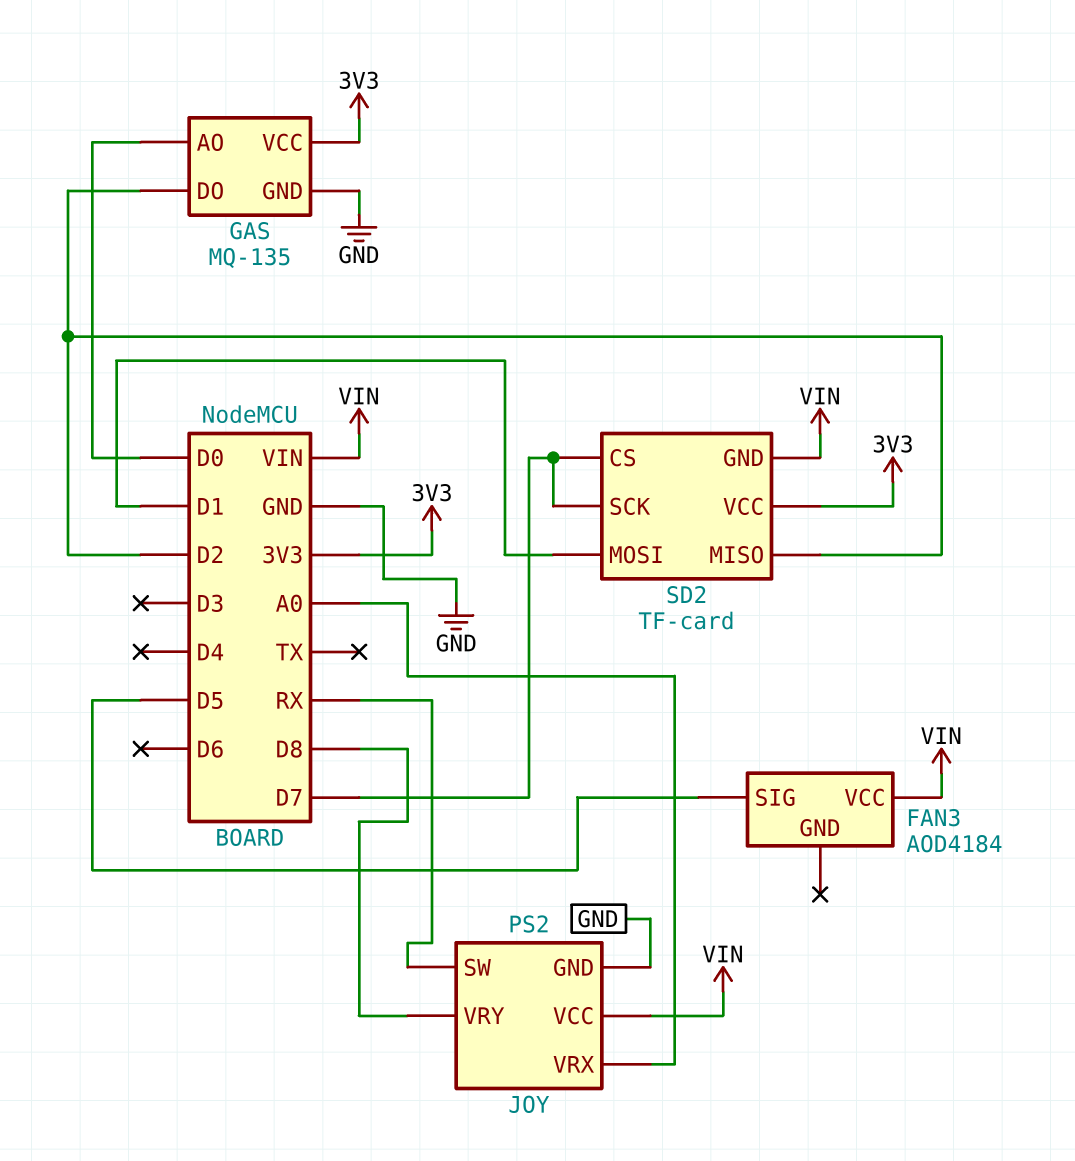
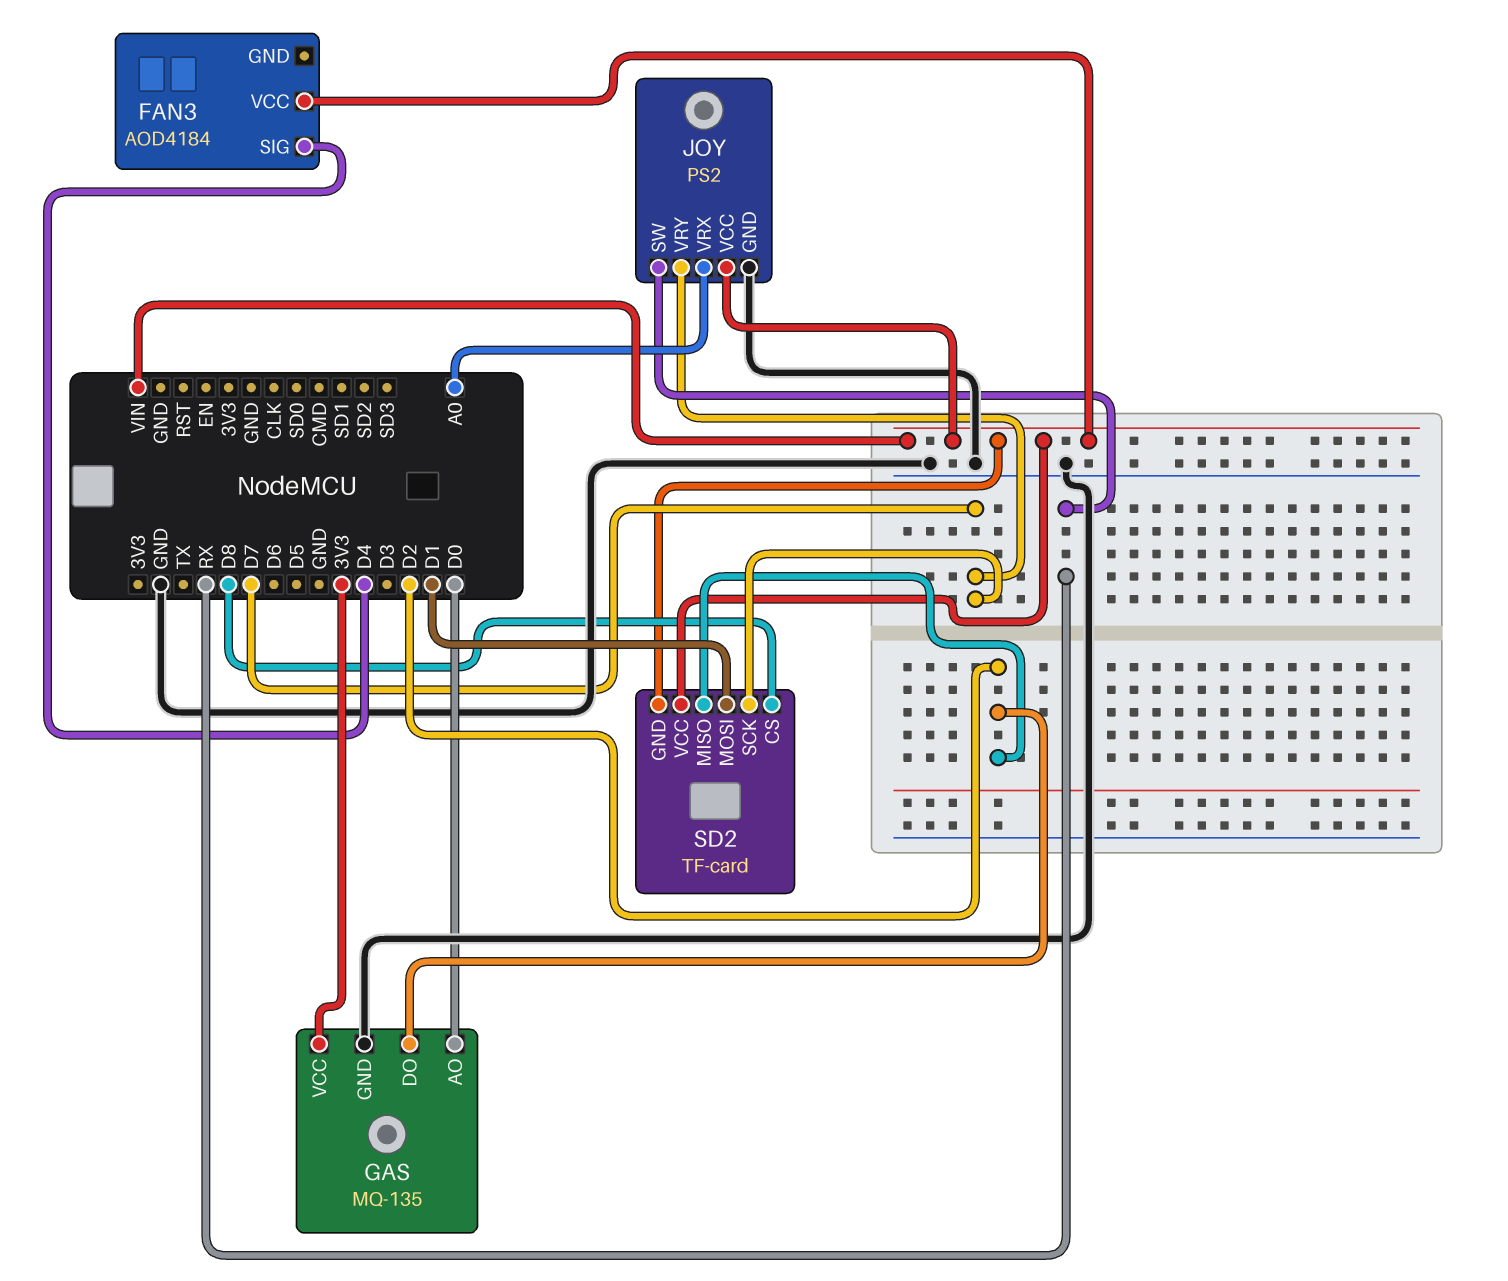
FAN3 pin SIG: D5 -> D4
JOY pin VRY: D8 -> D7
SD2 pin CS: D7 -> D8
SD2 pin VCC: 3V3 -> VIN

